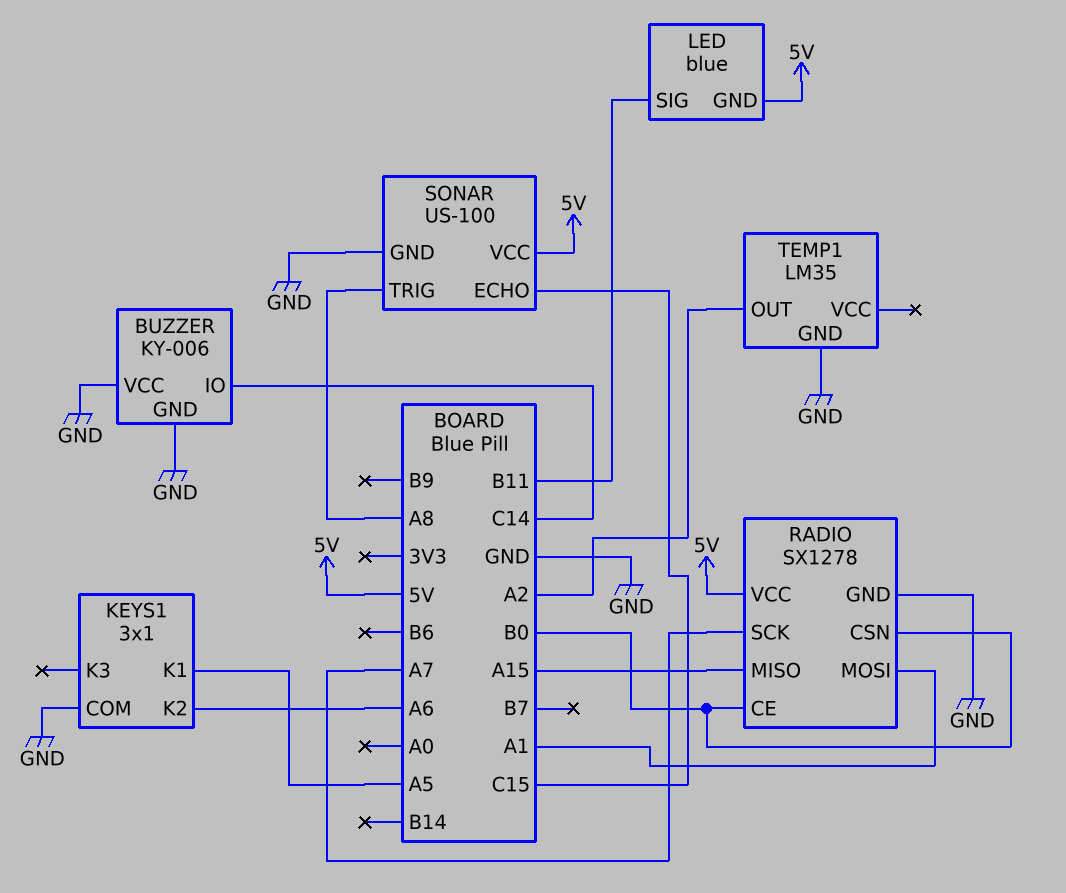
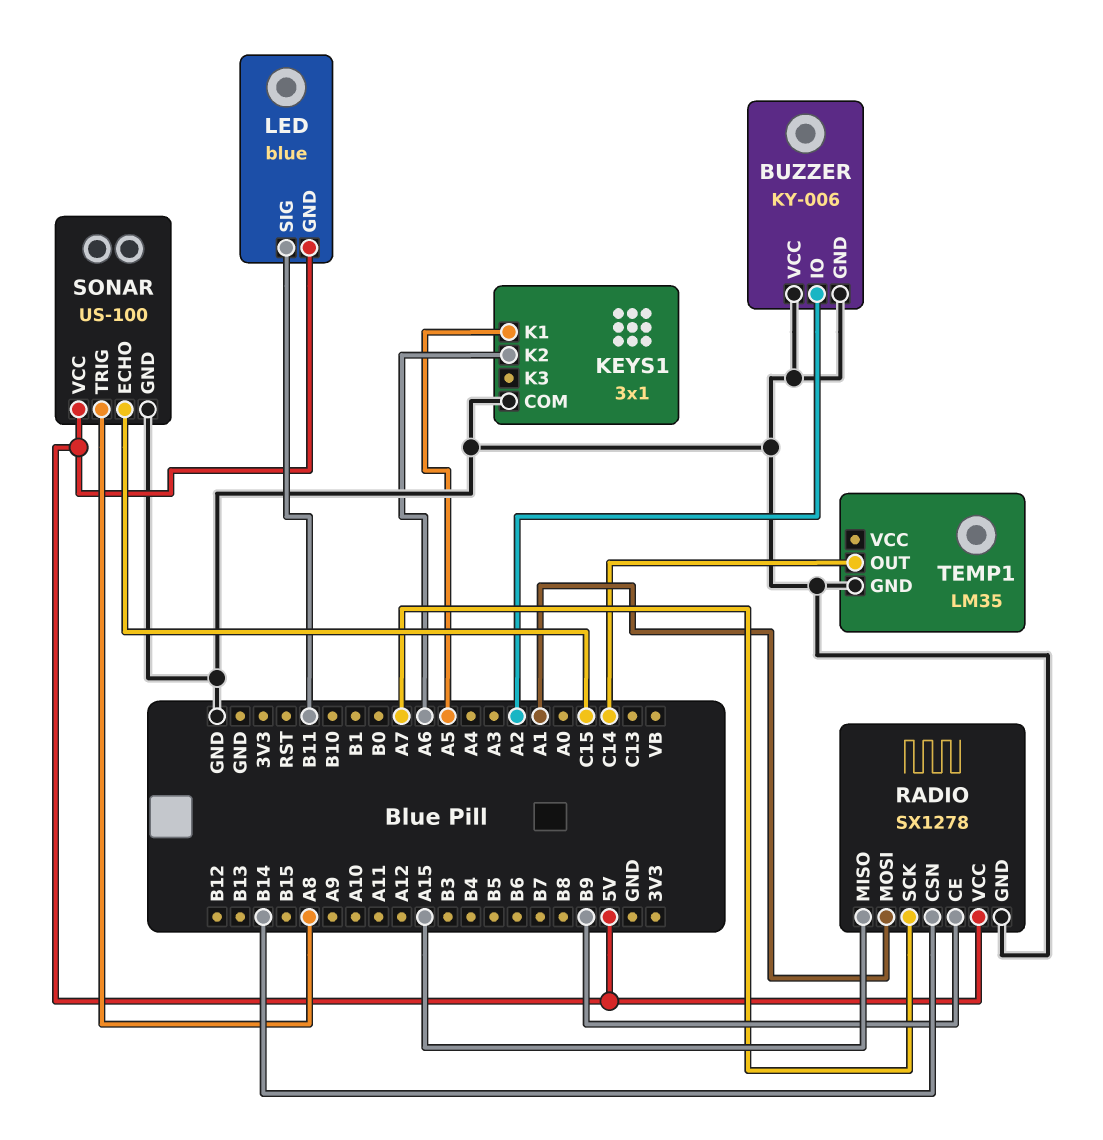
BUZZER pin IO: C14 -> A2
RADIO pin CE: B0 -> B9
RADIO pin CSN: B0 -> B14
TEMP1 pin OUT: A2 -> C14

